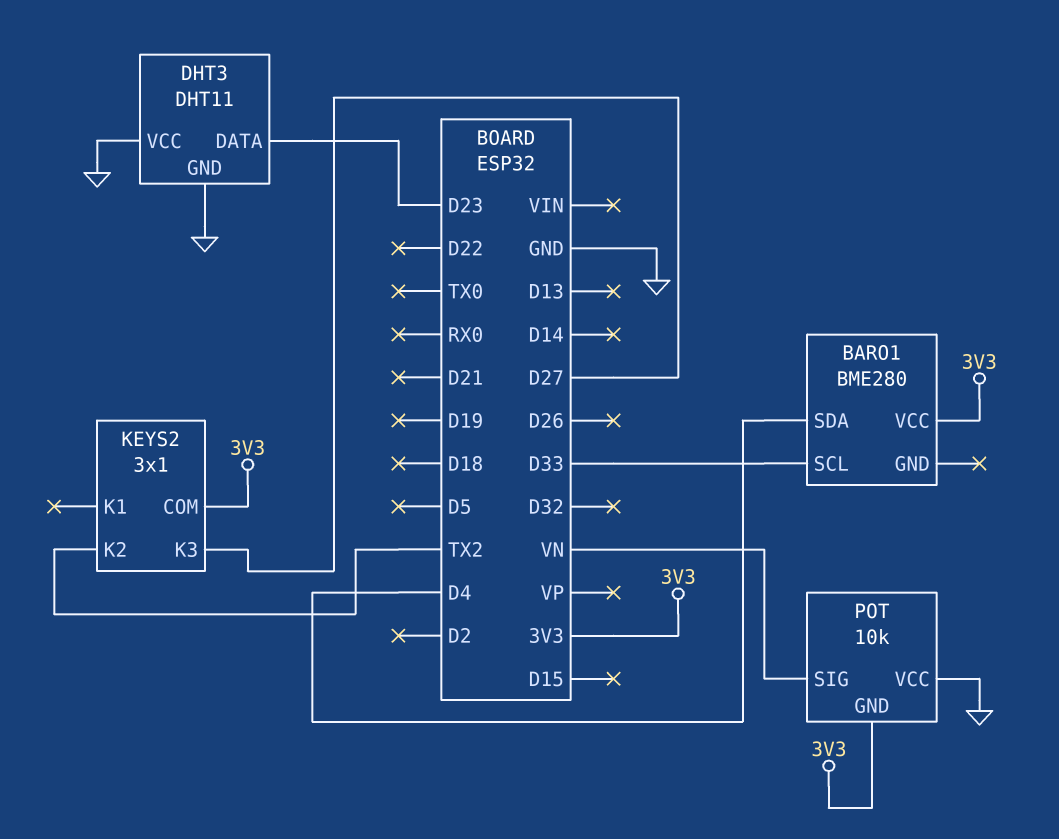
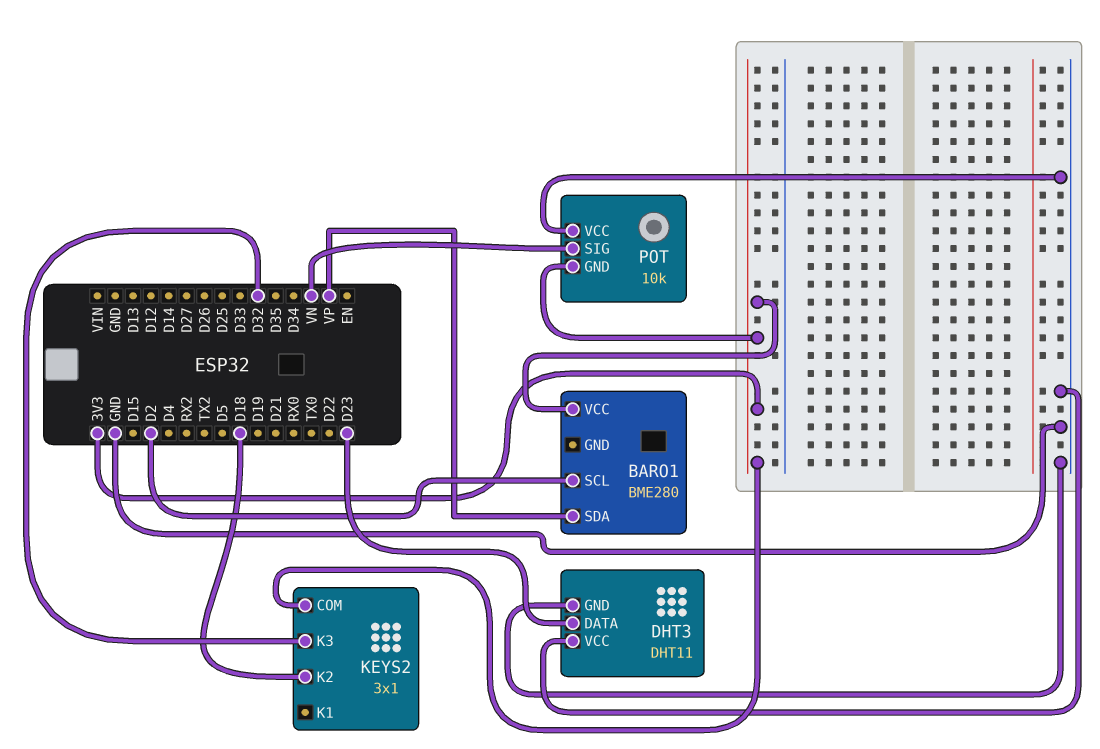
BARO1 pin SCL: D33 -> D2
BARO1 pin SDA: D4 -> VP
KEYS2 pin K2: TX2 -> D18
KEYS2 pin K3: D27 -> D32

